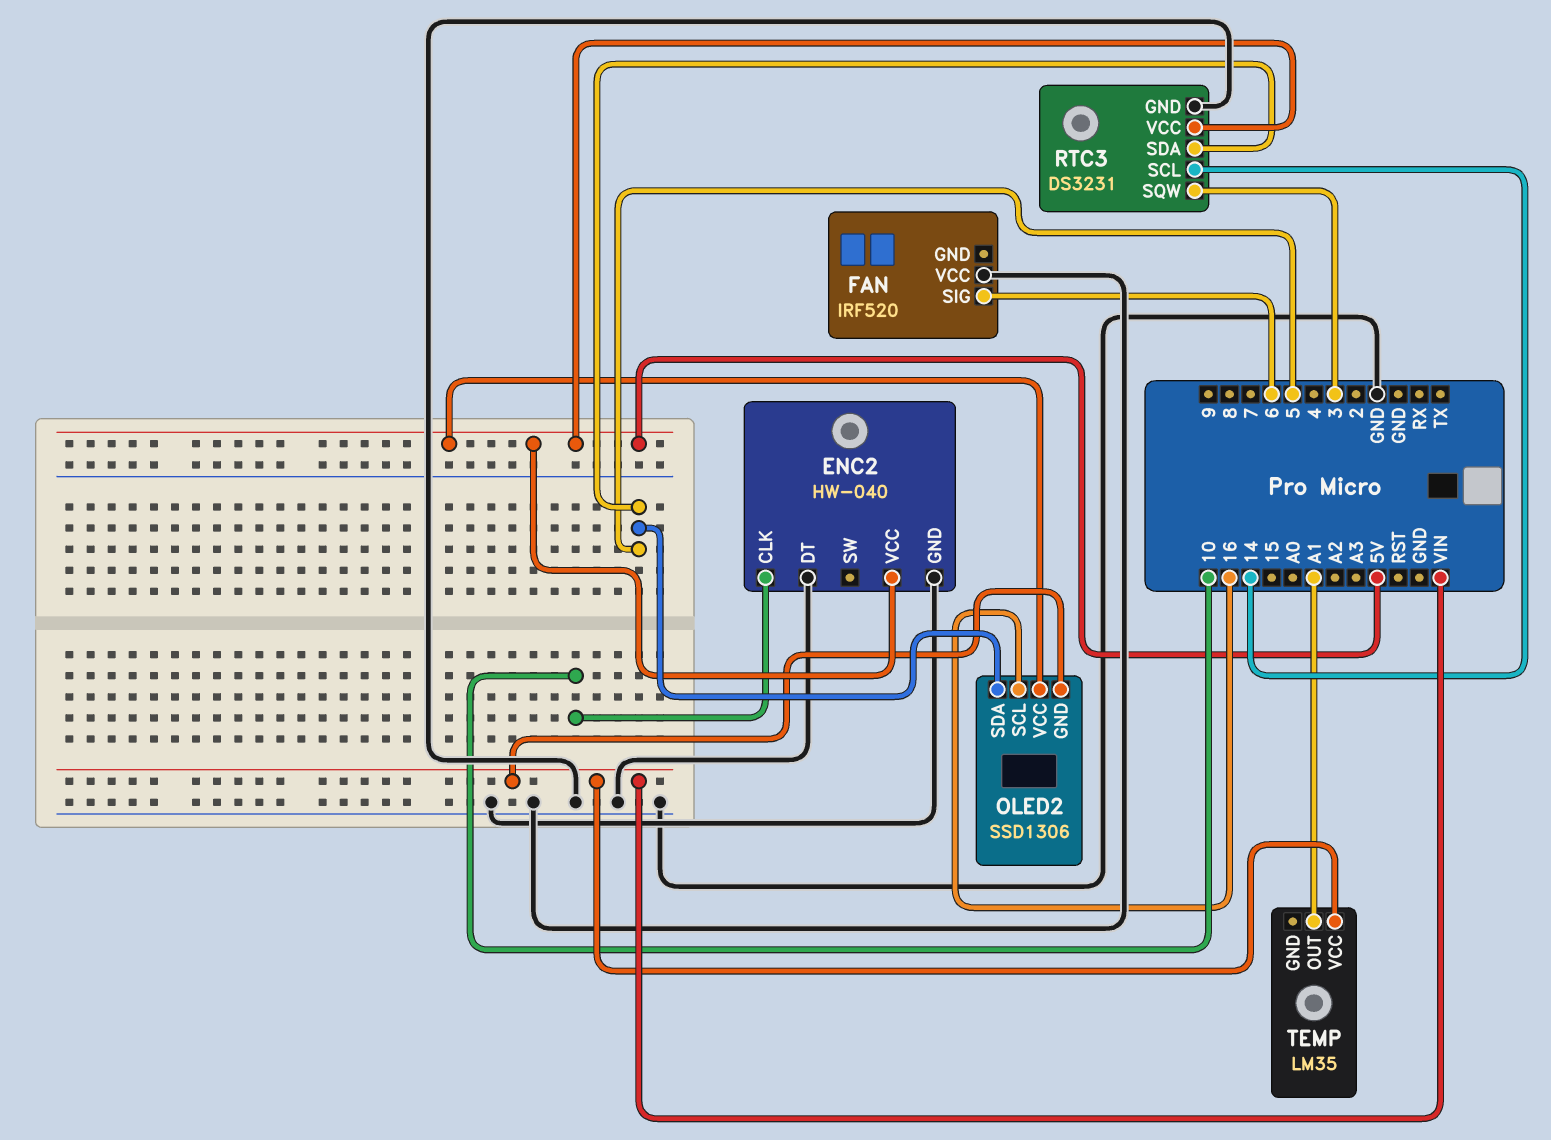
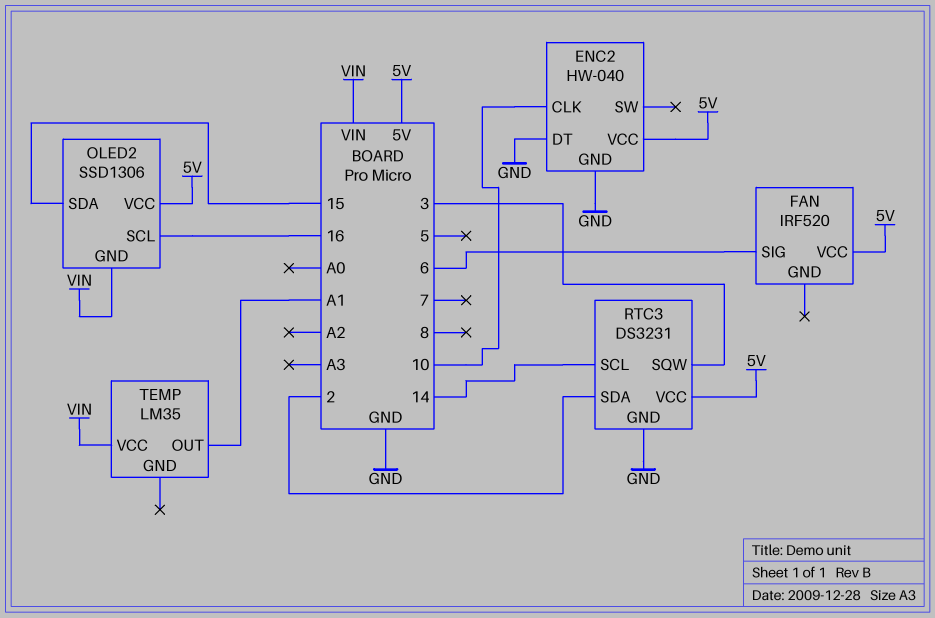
FAN pin VCC: GND -> 5V
OLED2 pin SDA: 5 -> 15
RTC3 pin SDA: 5 -> 2

